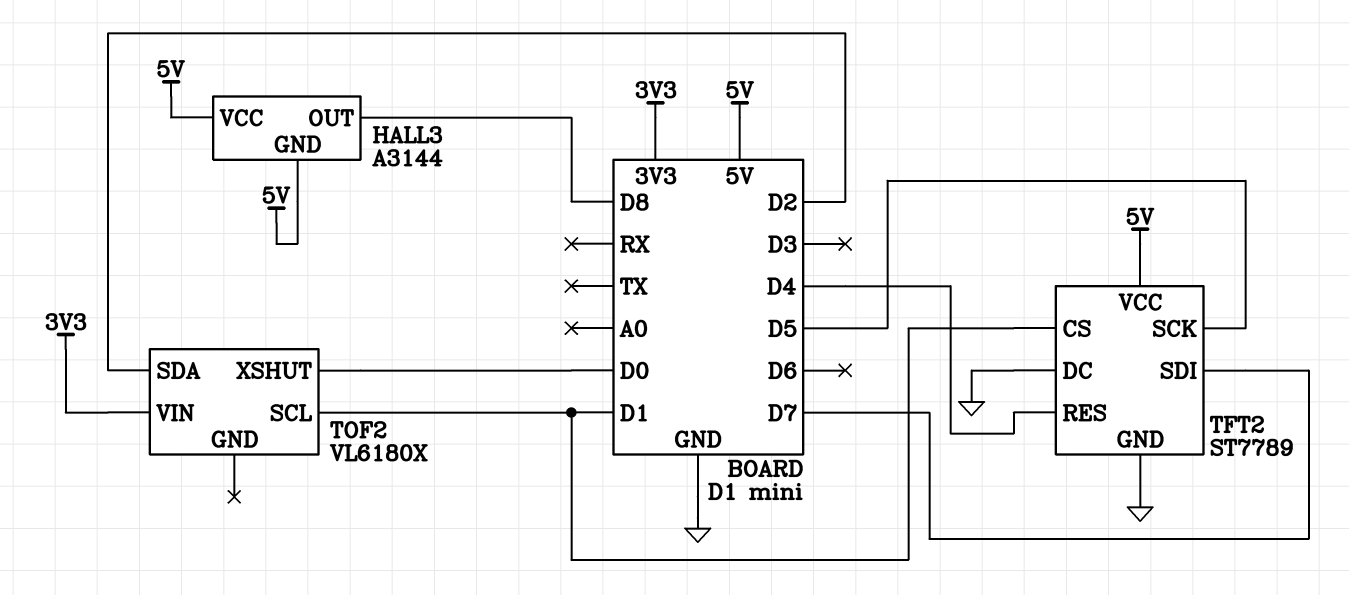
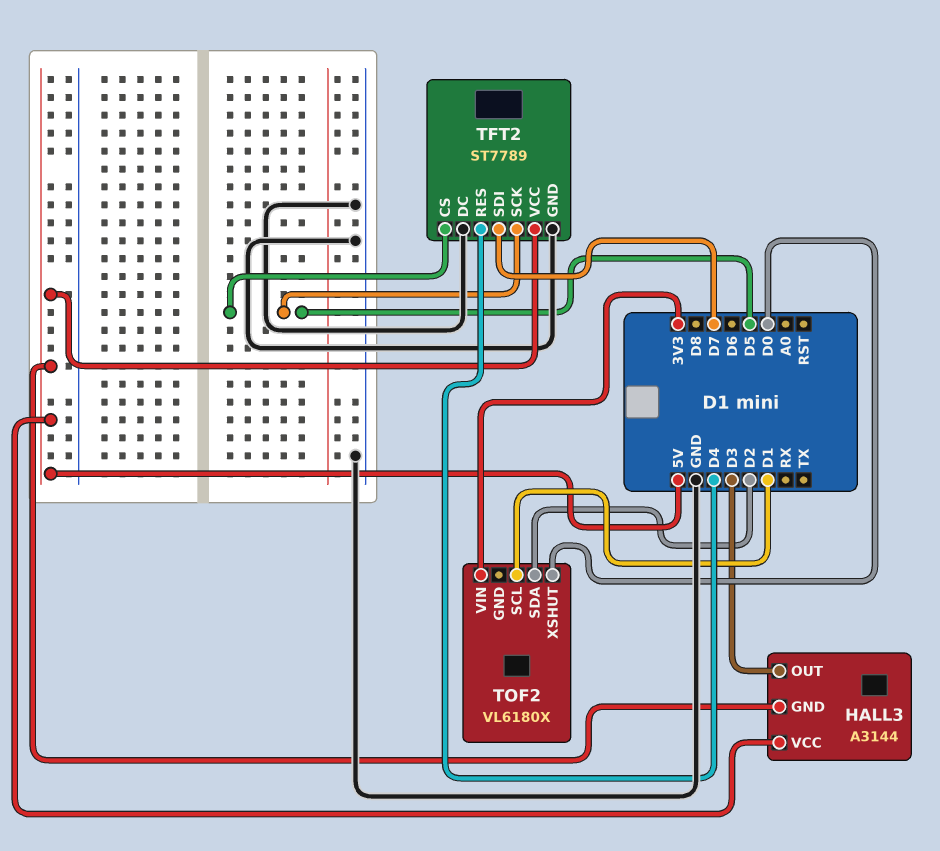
HALL3 pin OUT: D8 -> D3
TFT2 pin CS: D1 -> D5

